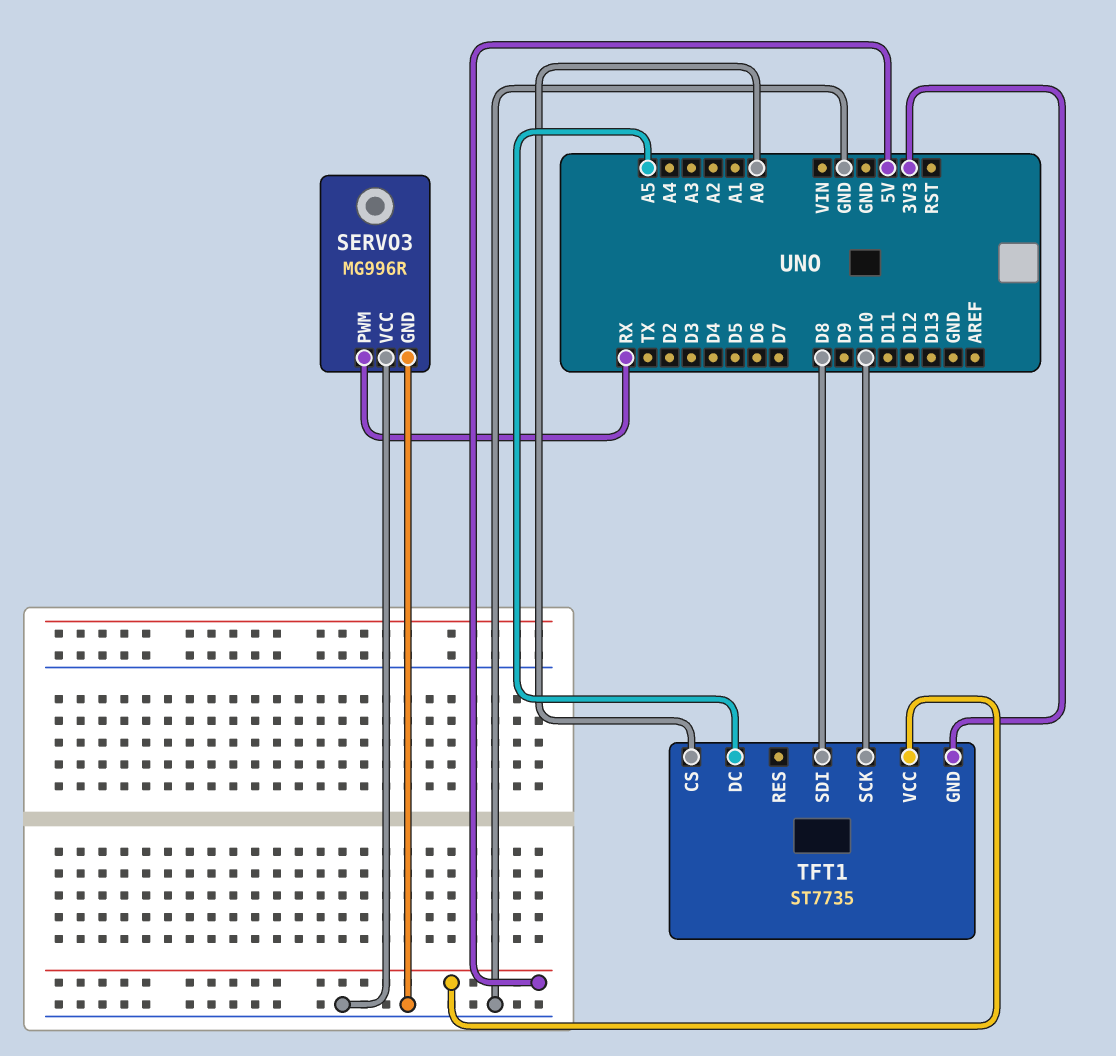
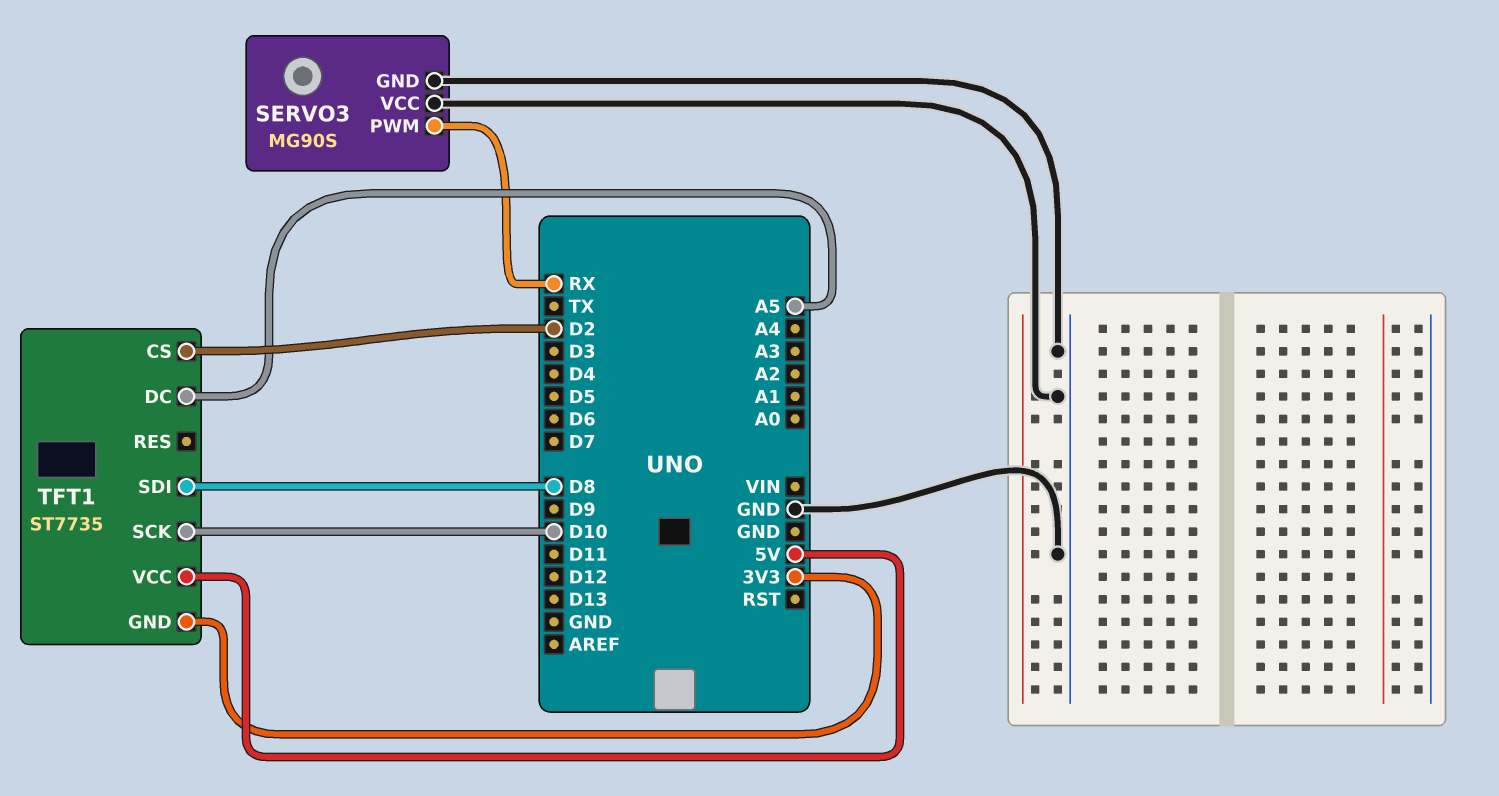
SERVO3: MG996R -> MG90S
TFT1 pin CS: A0 -> D2

